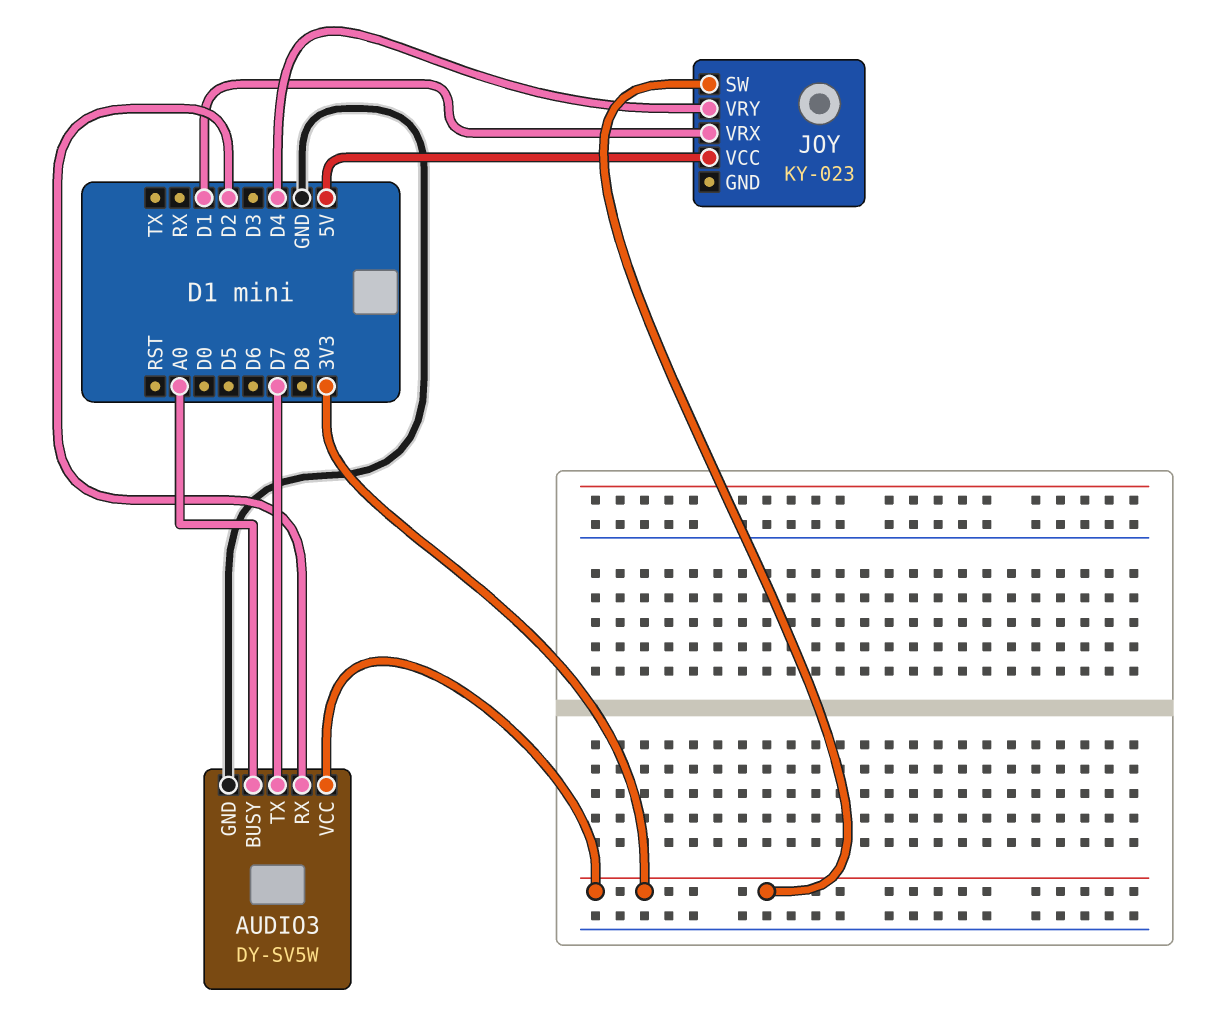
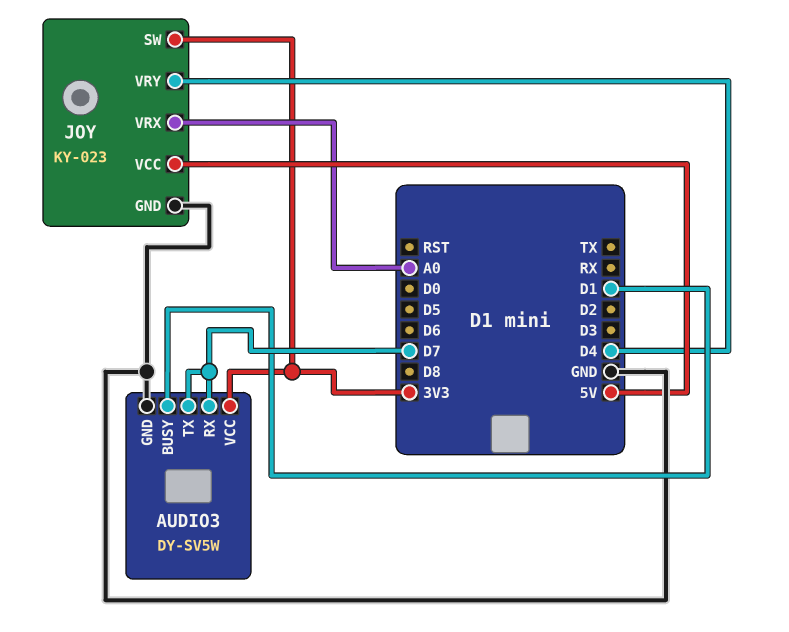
AUDIO3 pin BUSY: A0 -> D1
AUDIO3 pin RX: D2 -> D7
JOY pin GND: none -> GND
JOY pin VRX: D1 -> A0

